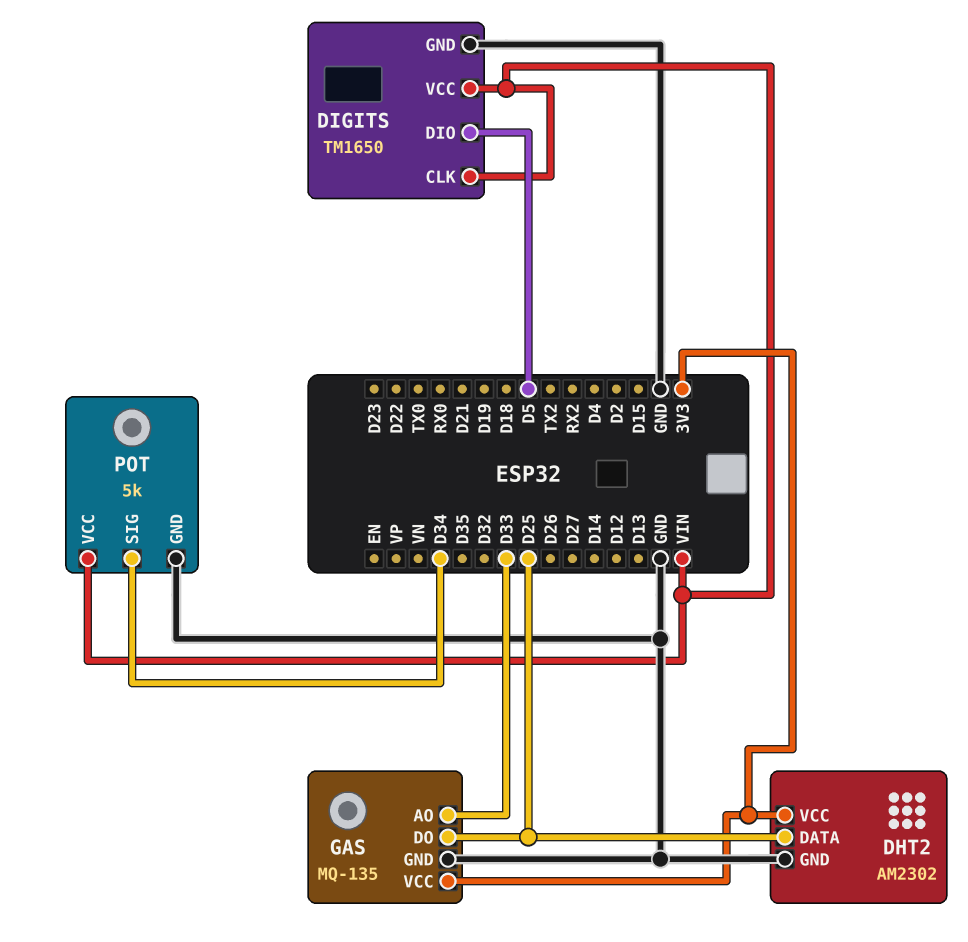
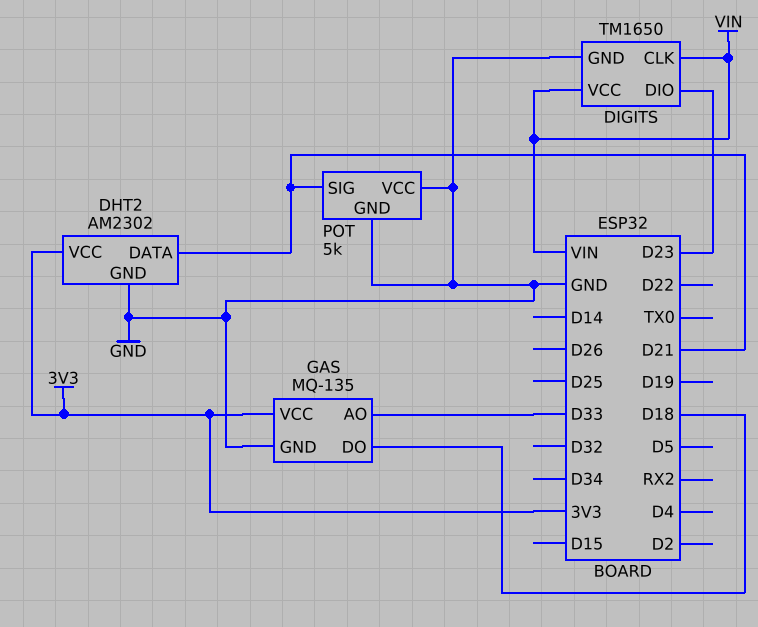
DHT2 pin DATA: D25 -> D21
DIGITS pin DIO: D5 -> D23
GAS pin DO: D25 -> D18
POT pin SIG: D34 -> D21
POT pin VCC: VIN -> GND

